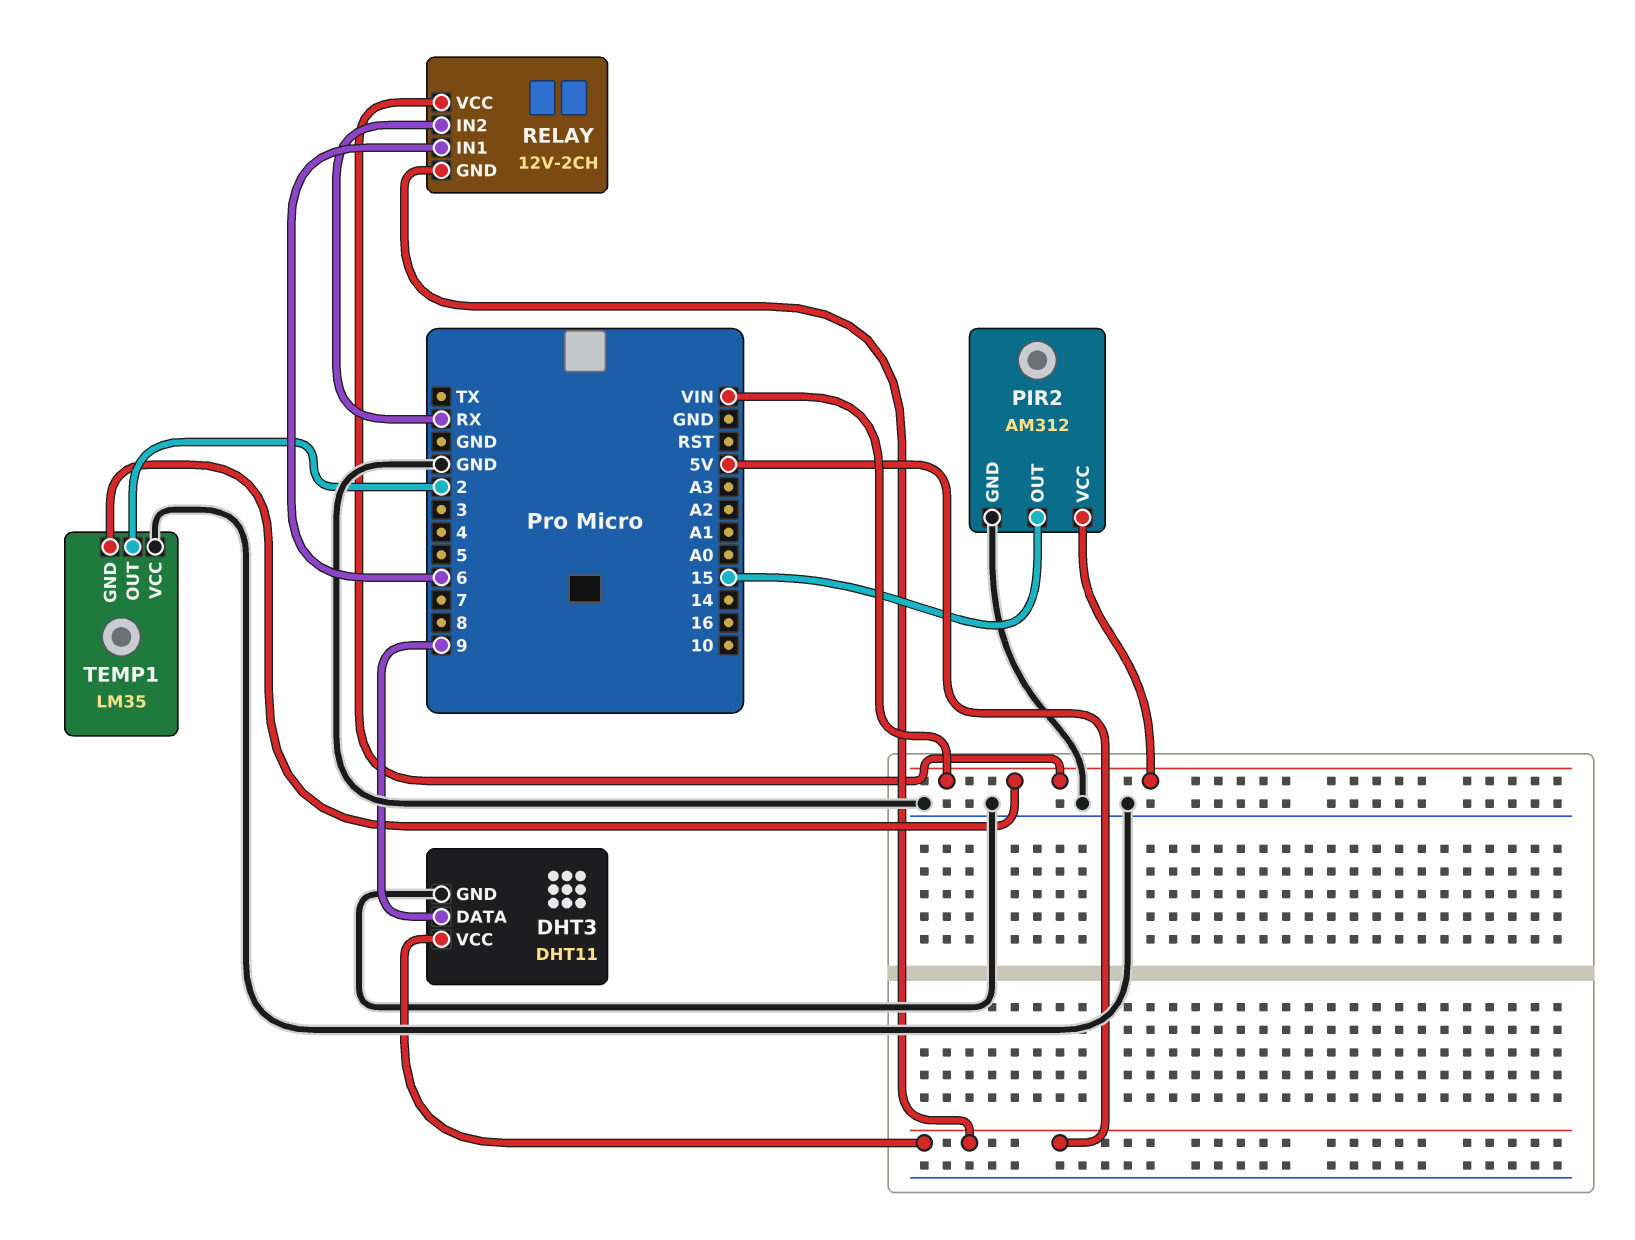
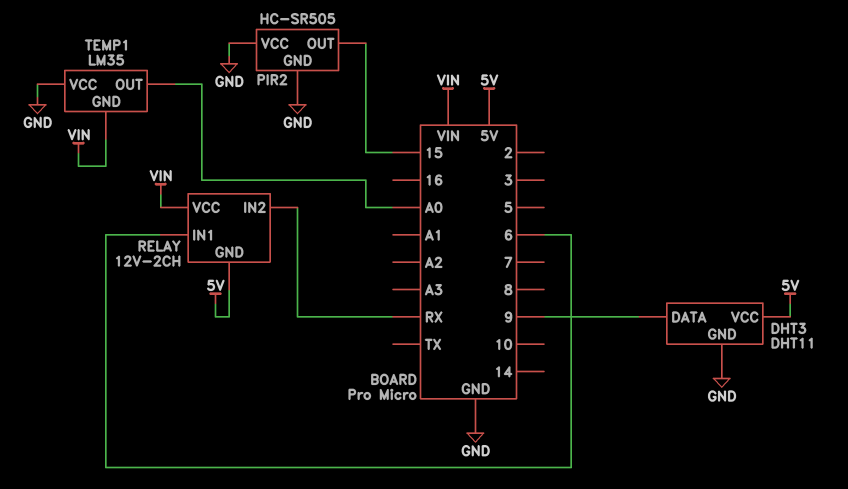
PIR2: AM312 -> HC-SR505
PIR2 pin VCC: VIN -> GND
TEMP1 pin OUT: 2 -> A0

